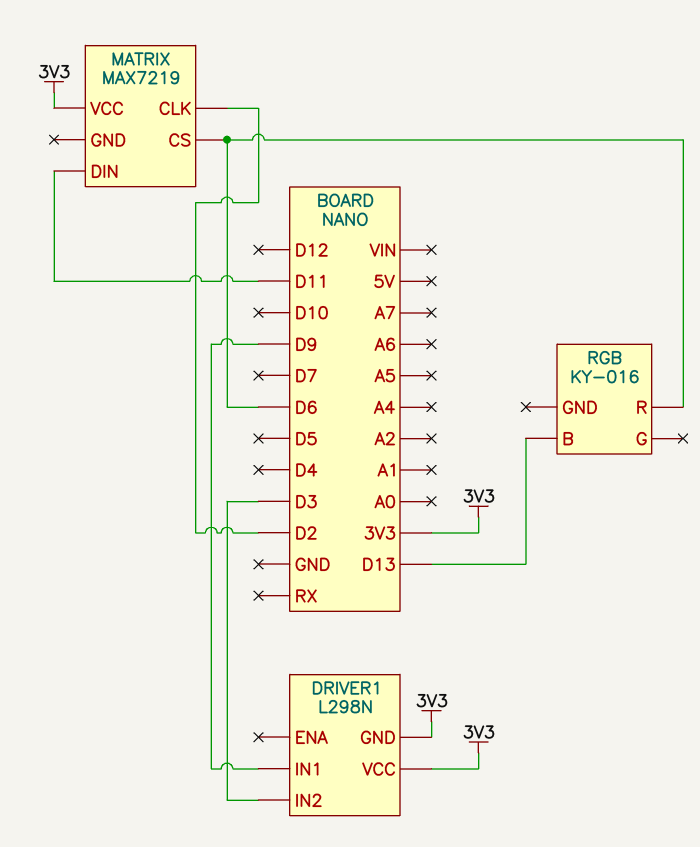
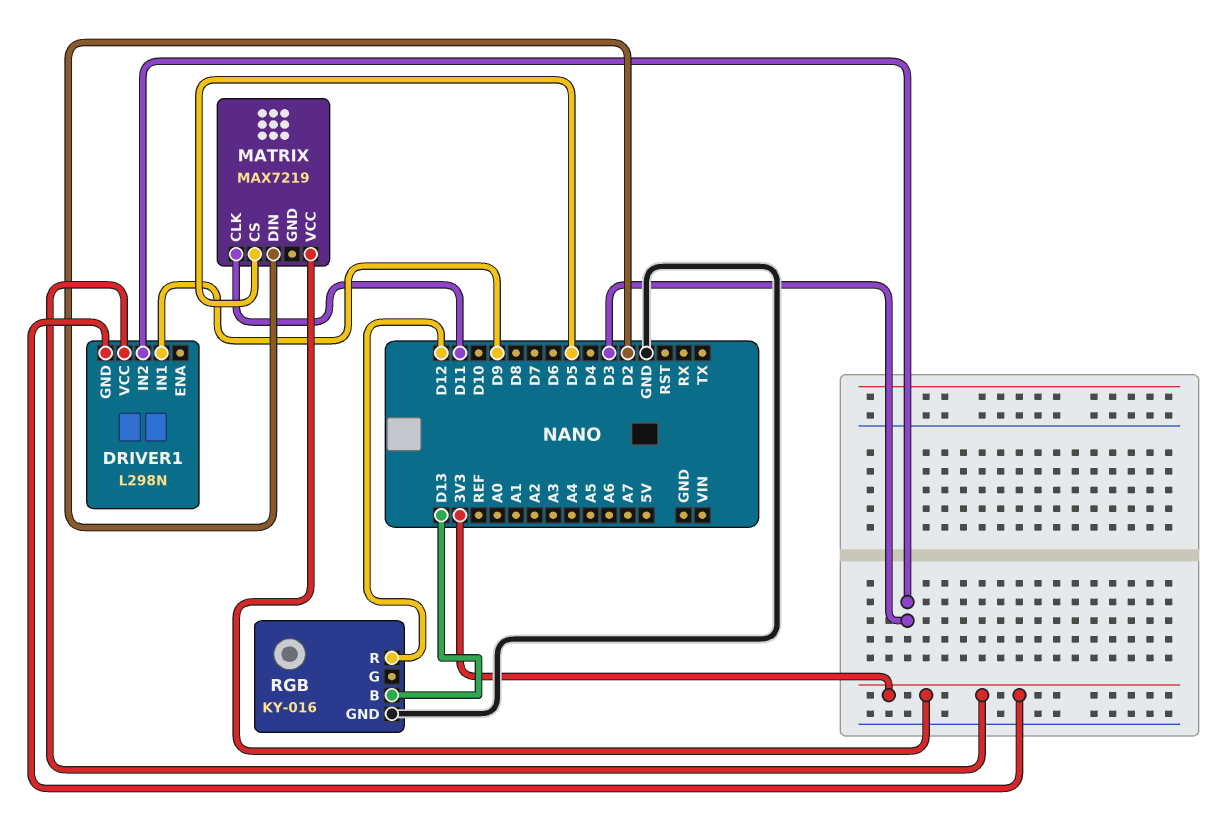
MATRIX pin CLK: D2 -> D11
MATRIX pin CS: D6 -> D5
MATRIX pin DIN: D11 -> D2
RGB pin GND: none -> GND
RGB pin R: D6 -> D12

